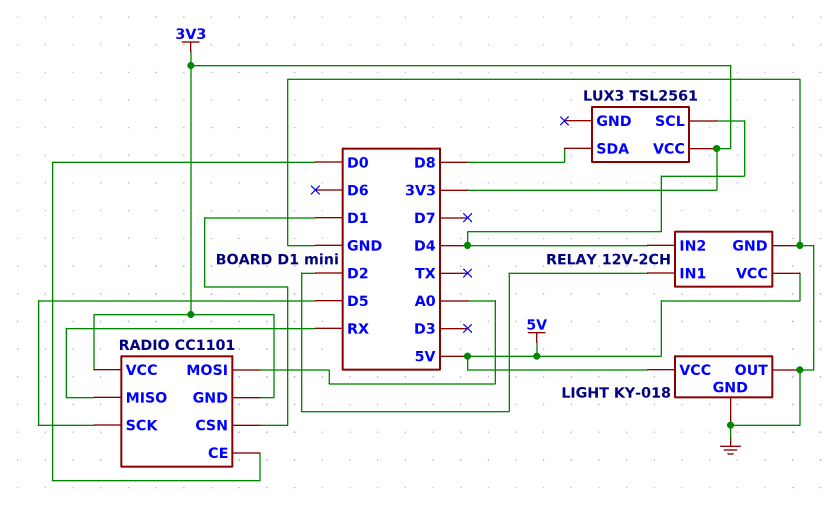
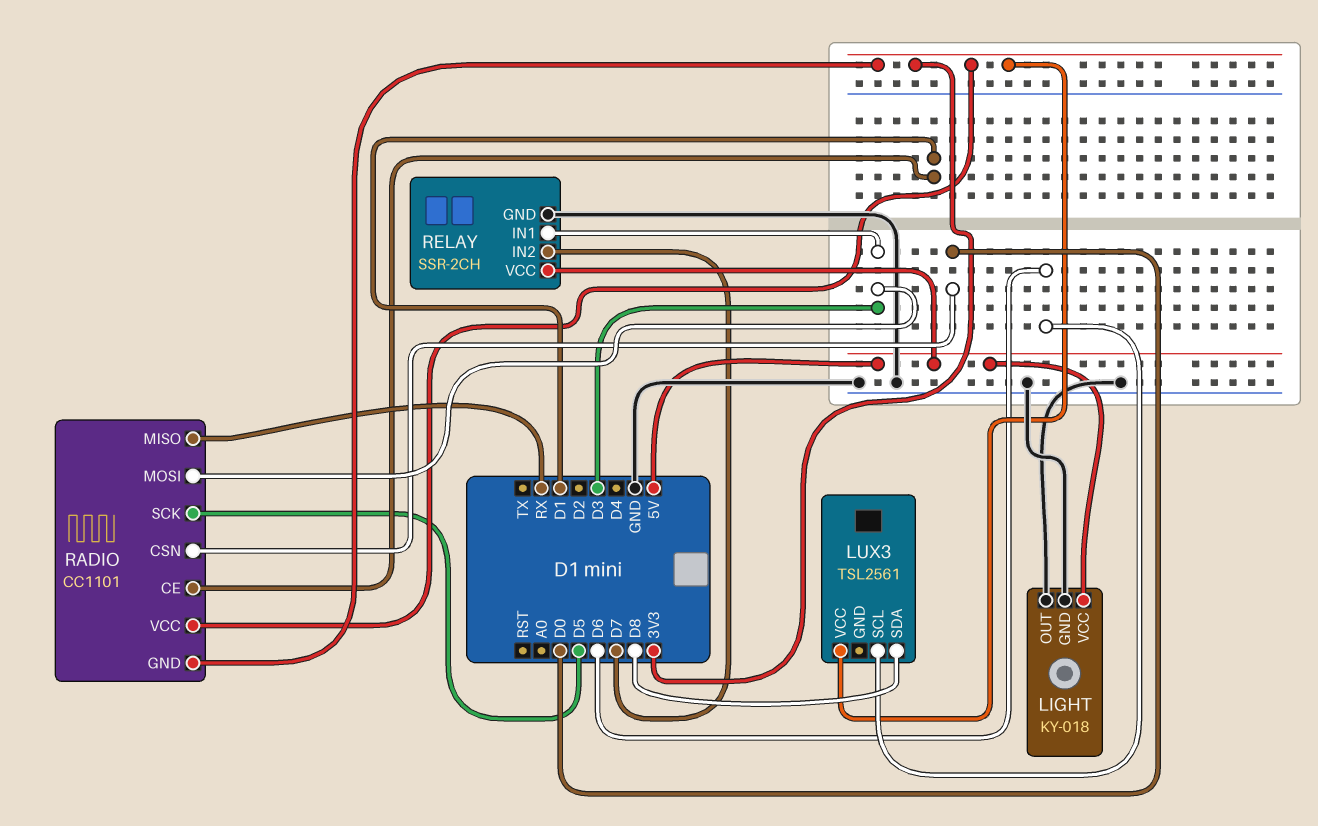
LUX3 pin SCL: D4 -> D6
RADIO pin CE: D0 -> D1
RADIO pin CSN: D1 -> D0
RADIO pin MOSI: A0 -> D3
RELAY: 12V-2CH -> SSR-2CH
RELAY pin IN1: D2 -> D3
RELAY pin IN2: D4 -> D7

